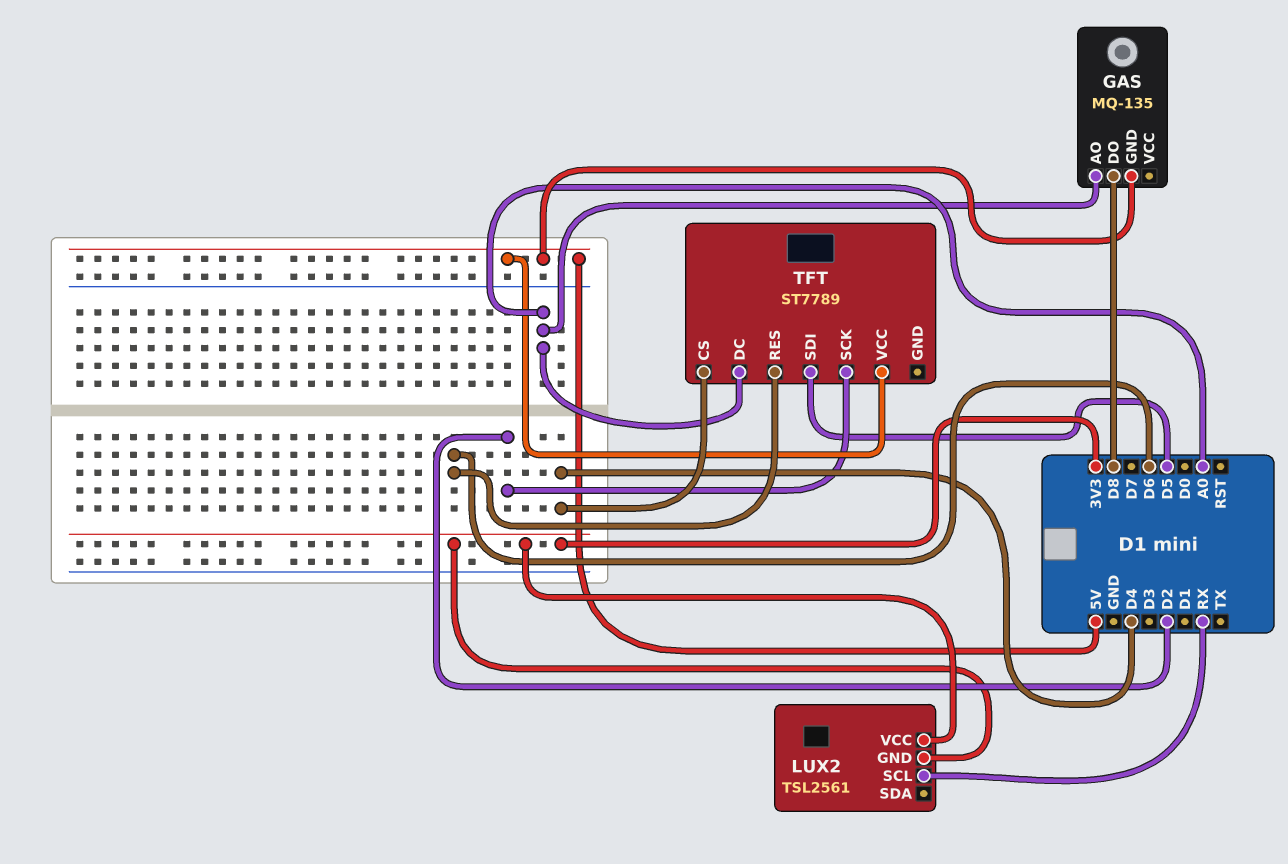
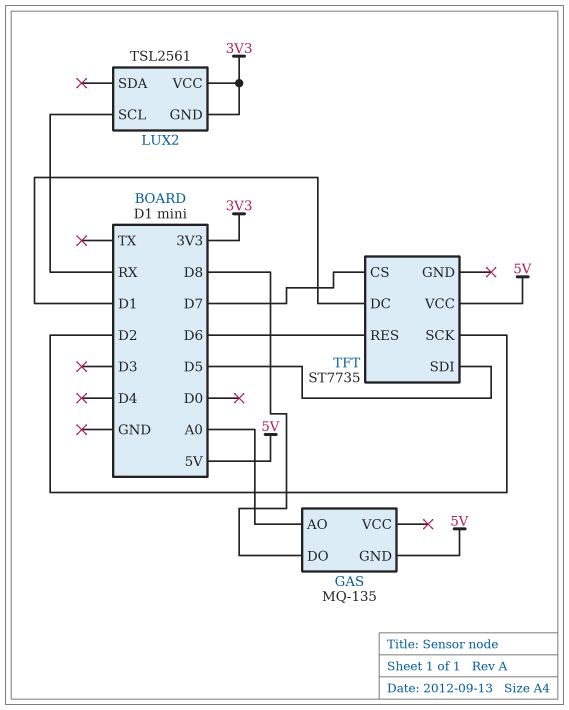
TFT: ST7789 -> ST7735
TFT pin CS: D4 -> D7
TFT pin DC: A0 -> D1

